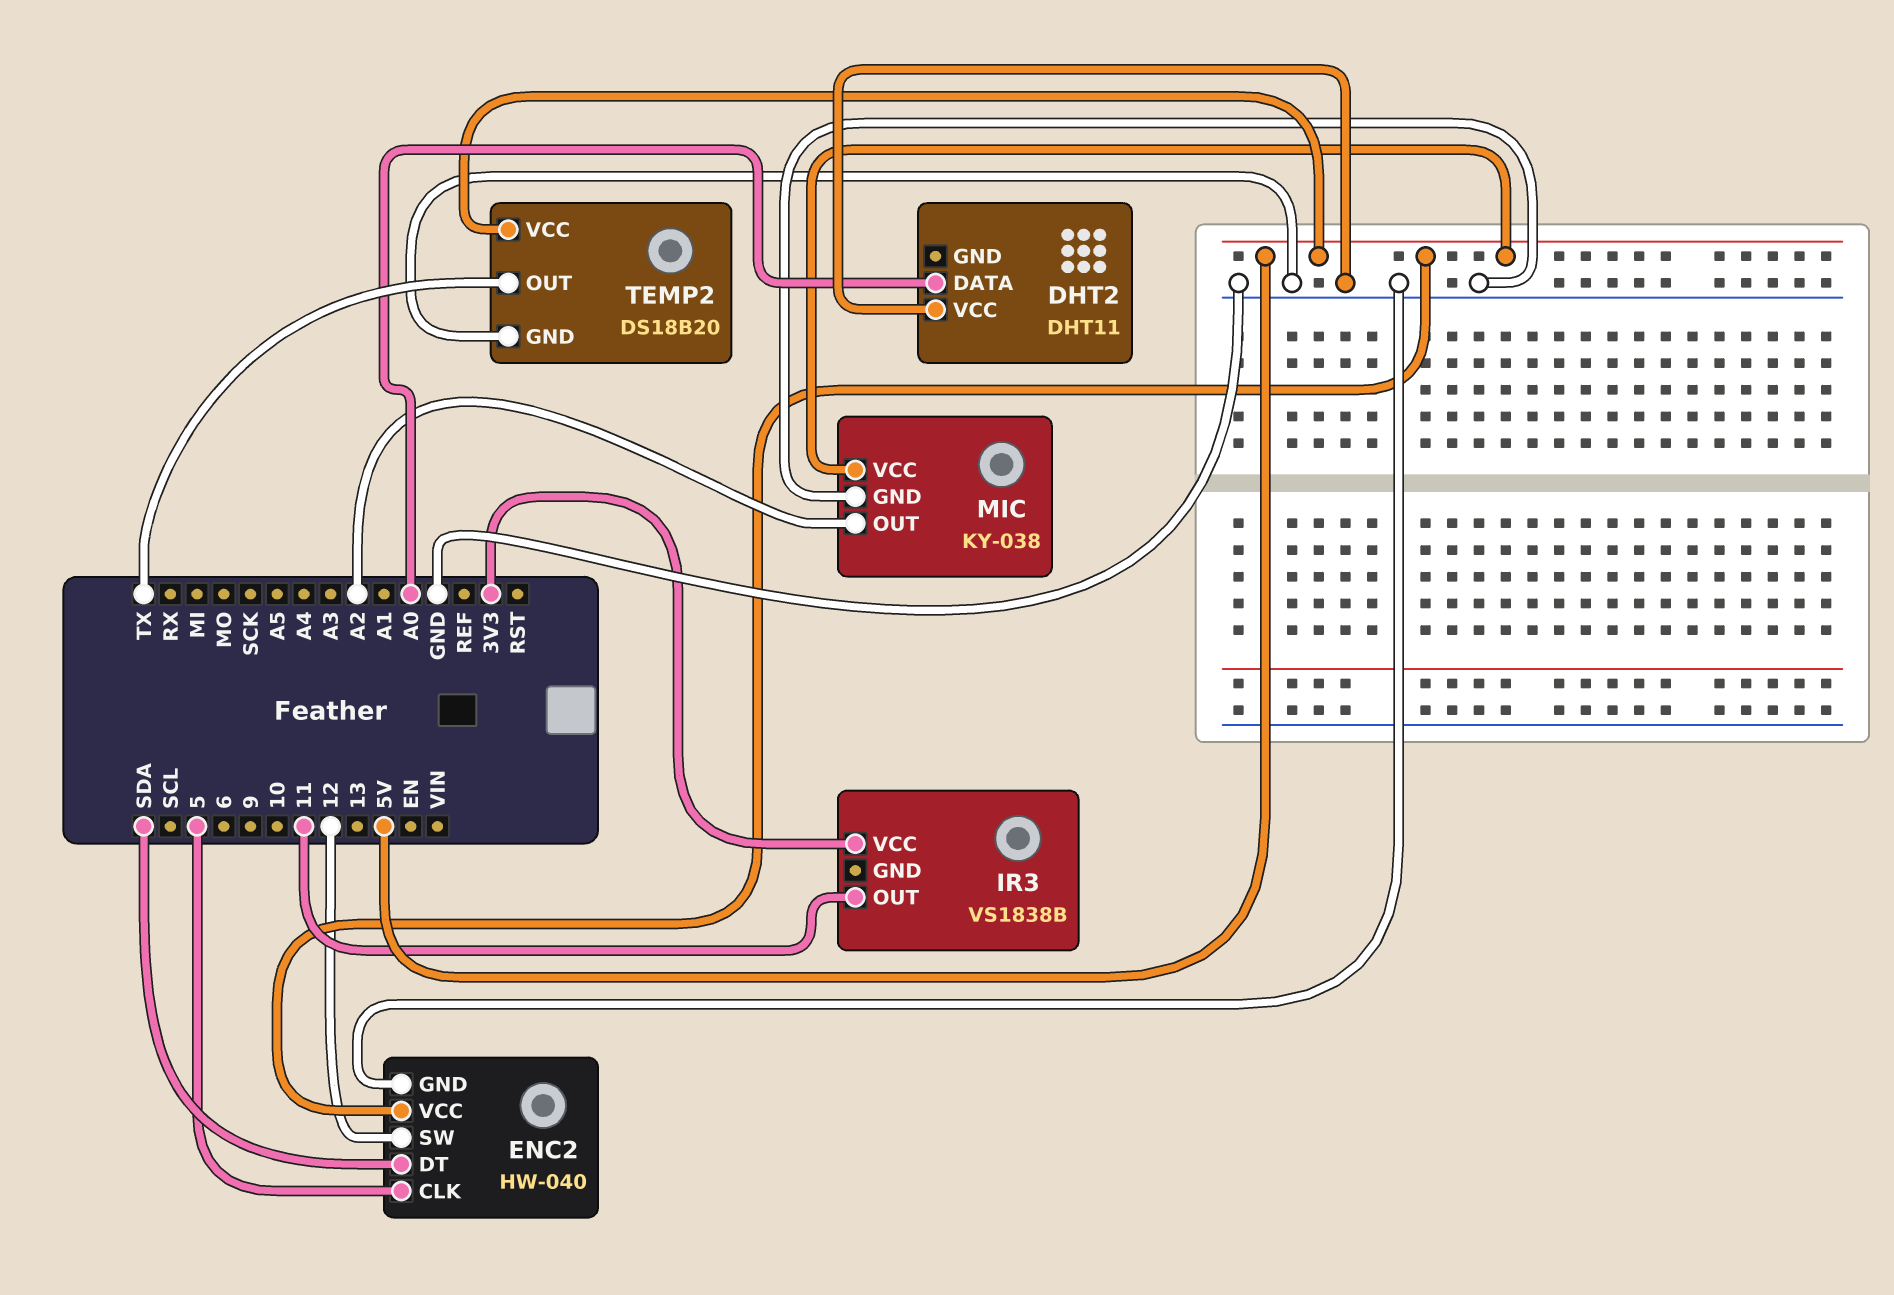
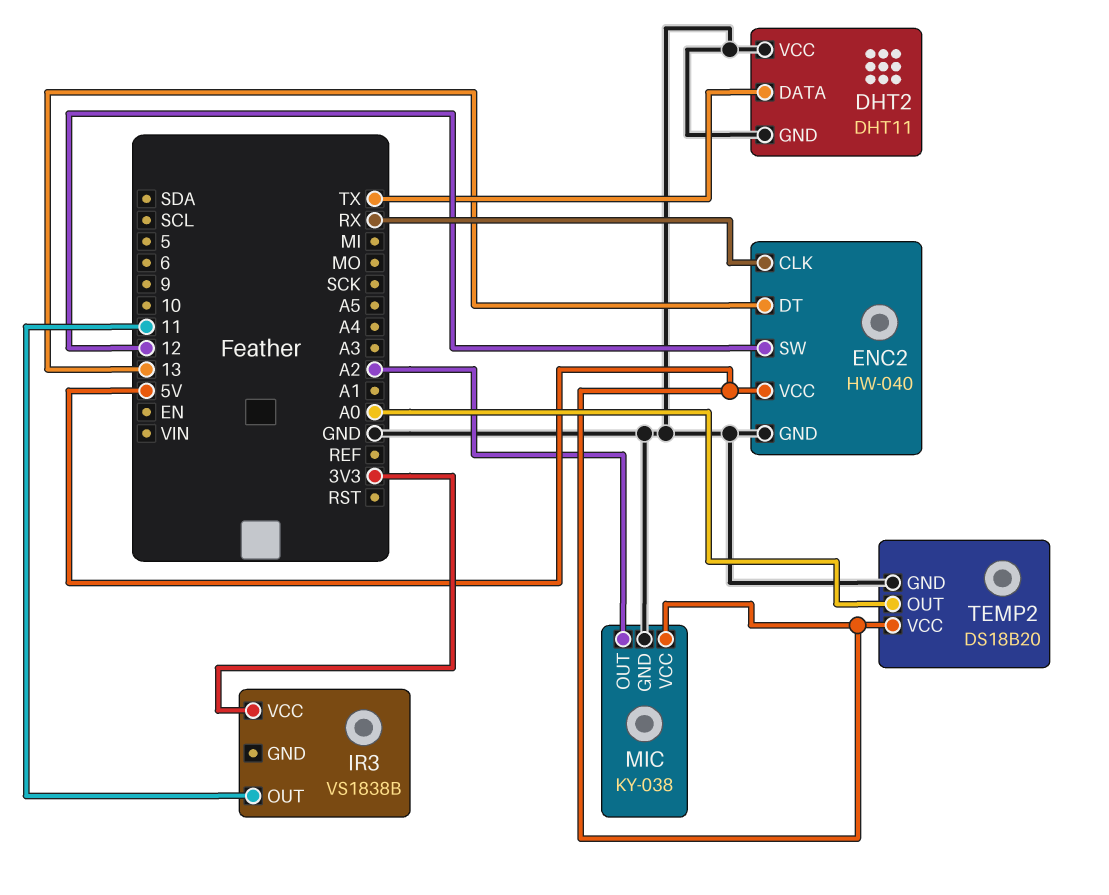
DHT2 pin DATA: A0 -> TX
DHT2 pin GND: none -> GND
ENC2 pin CLK: 5 -> RX
ENC2 pin DT: SDA -> 13
TEMP2 pin OUT: TX -> A0

